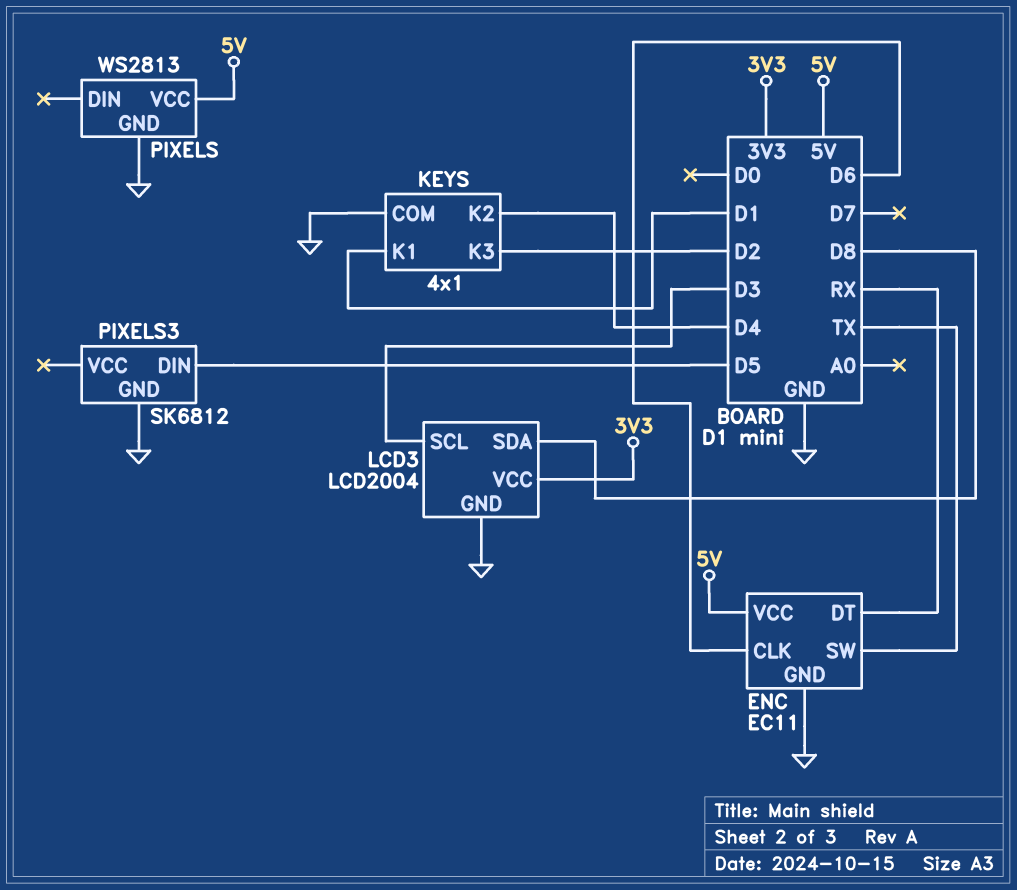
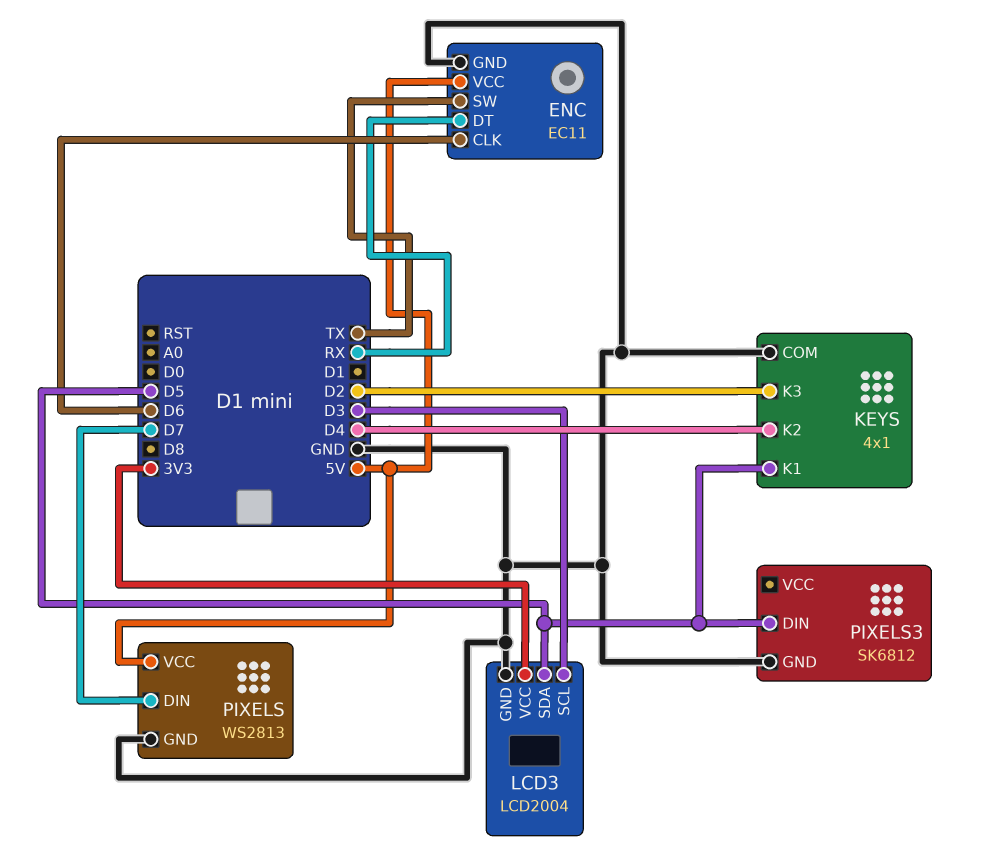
KEYS pin K1: D1 -> D5
LCD3 pin SDA: D8 -> D5
PIXELS pin DIN: none -> D7

